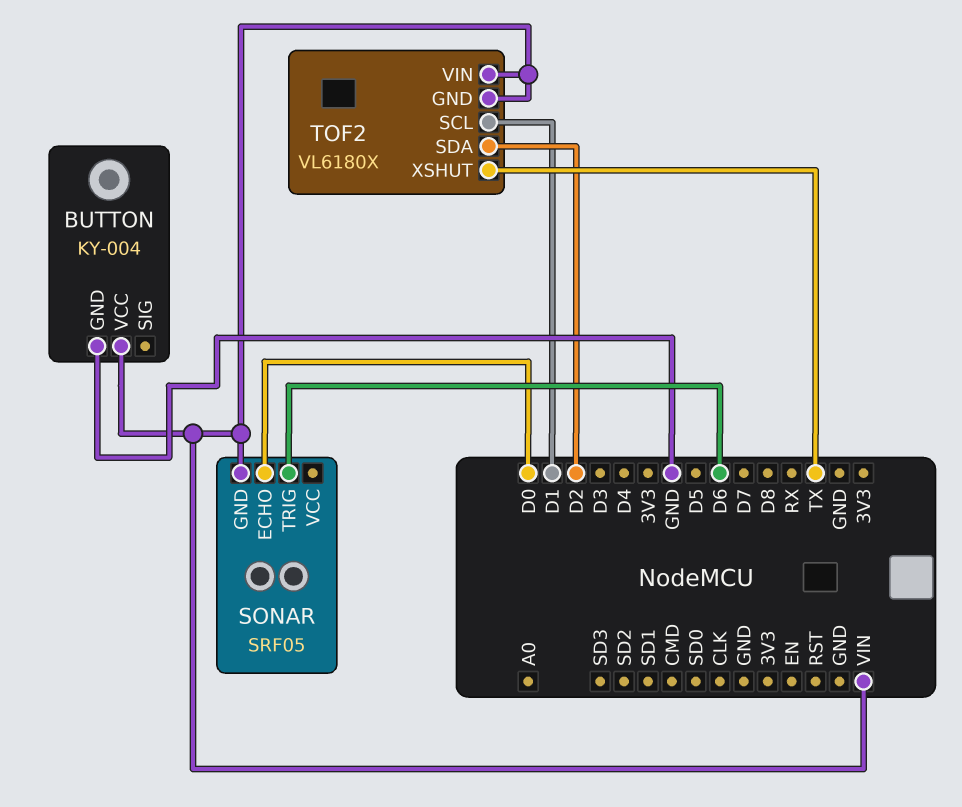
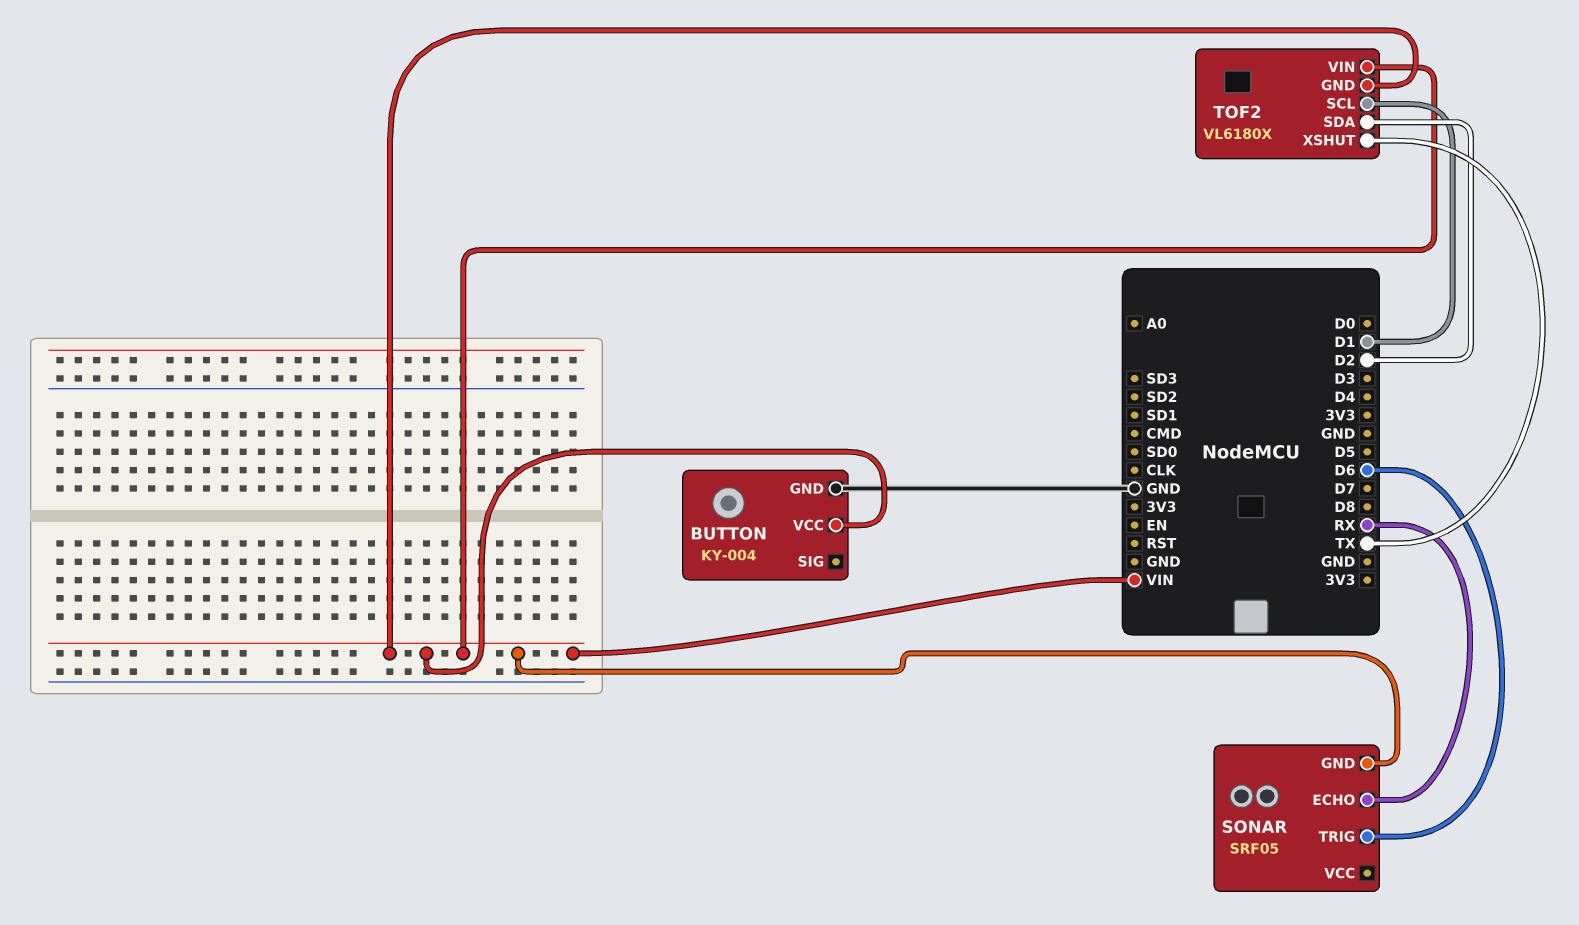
SONAR pin ECHO: D0 -> RX

